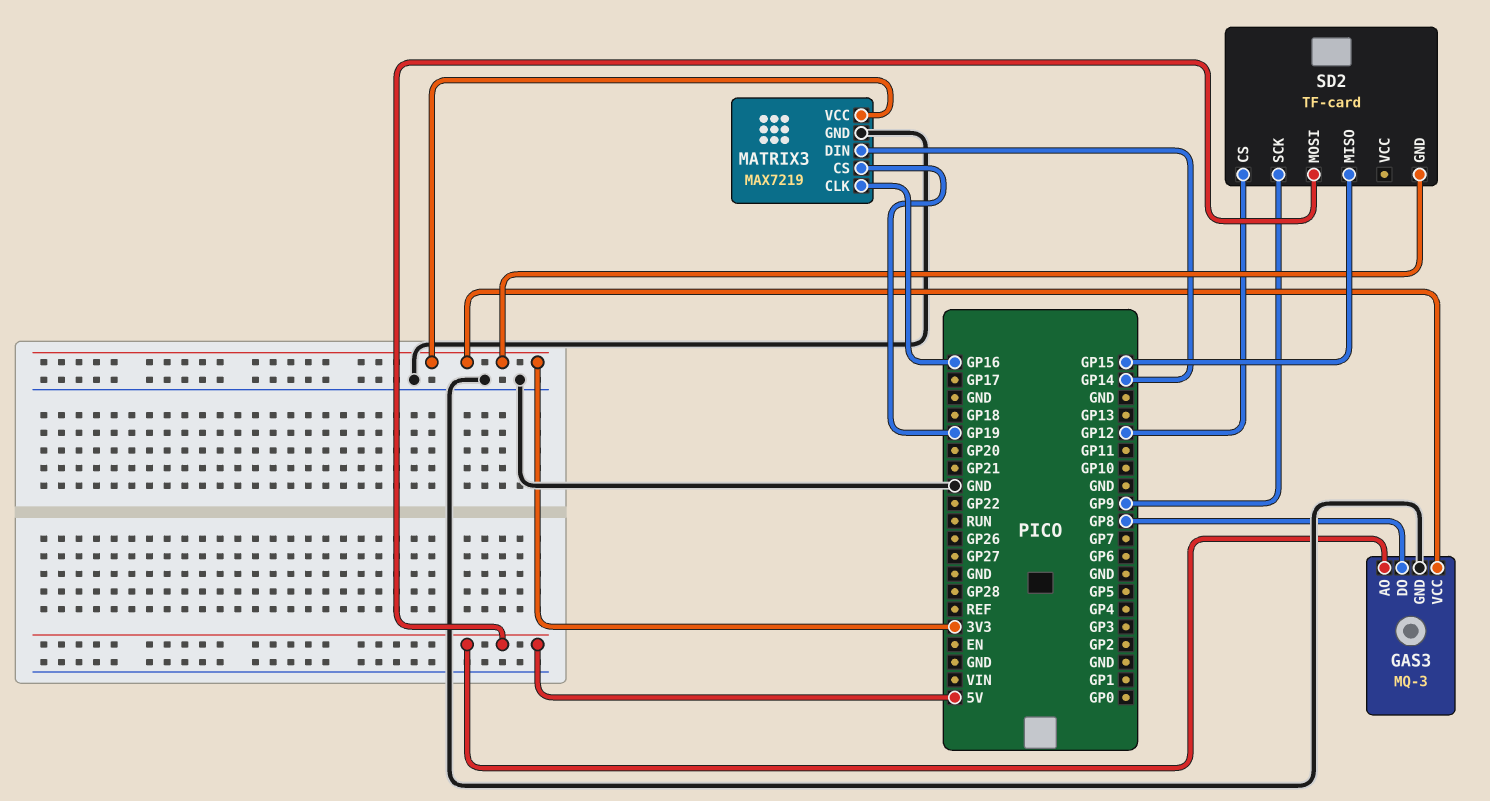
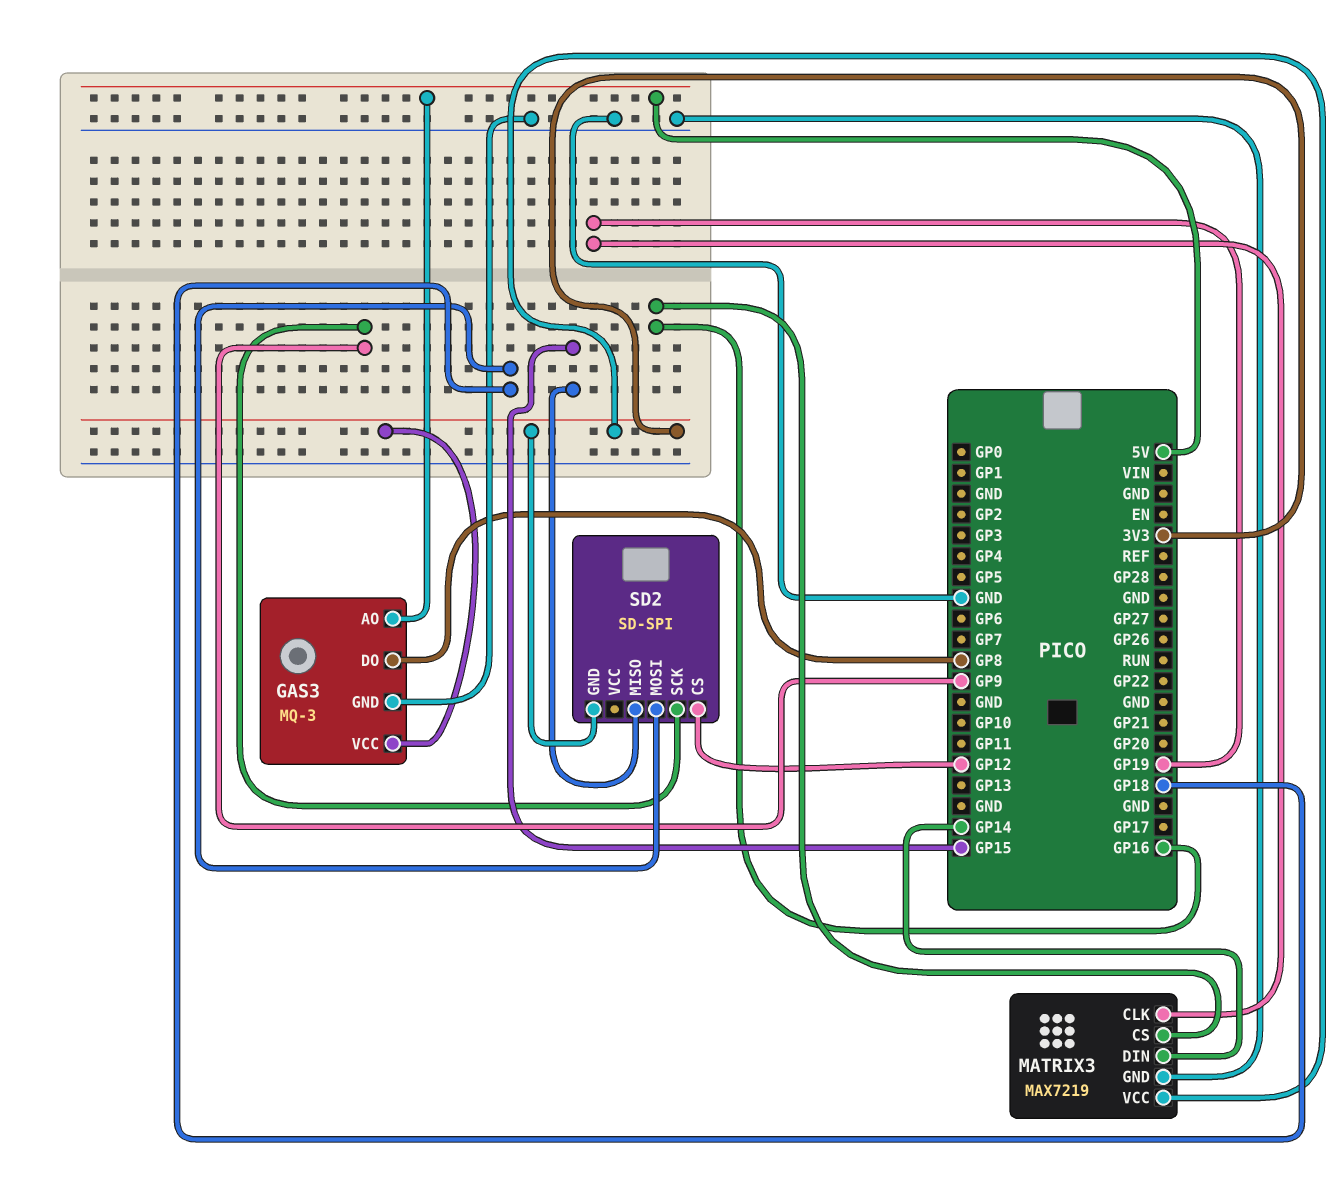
MATRIX3 pin CLK: GP16 -> GP19
MATRIX3 pin CS: GP19 -> GP16
SD2: TF-card -> SD-SPI
SD2 pin MOSI: 5V -> GP18

